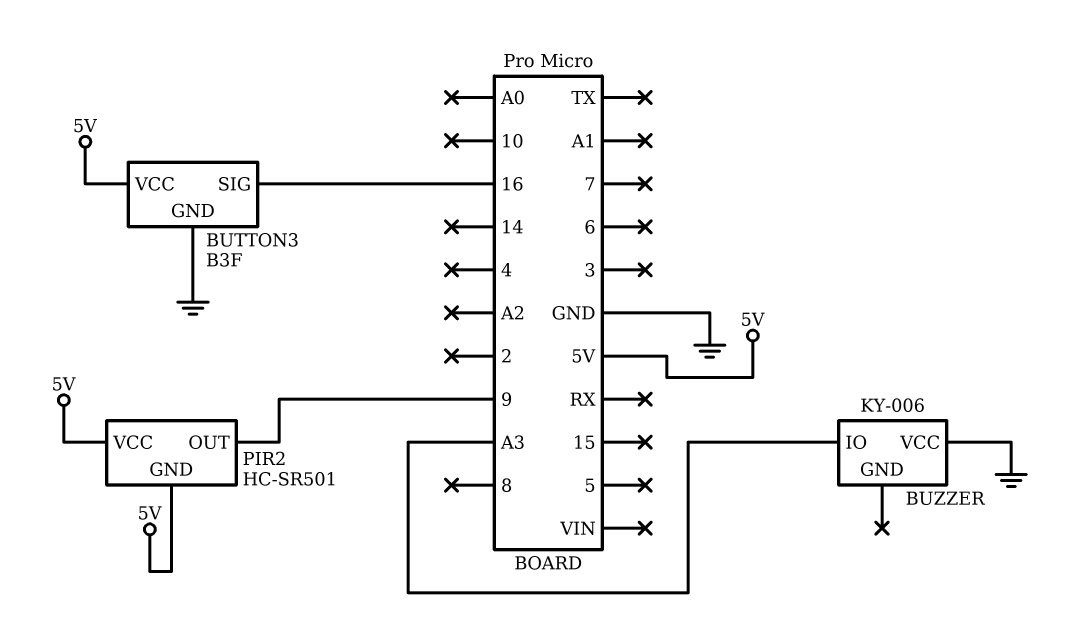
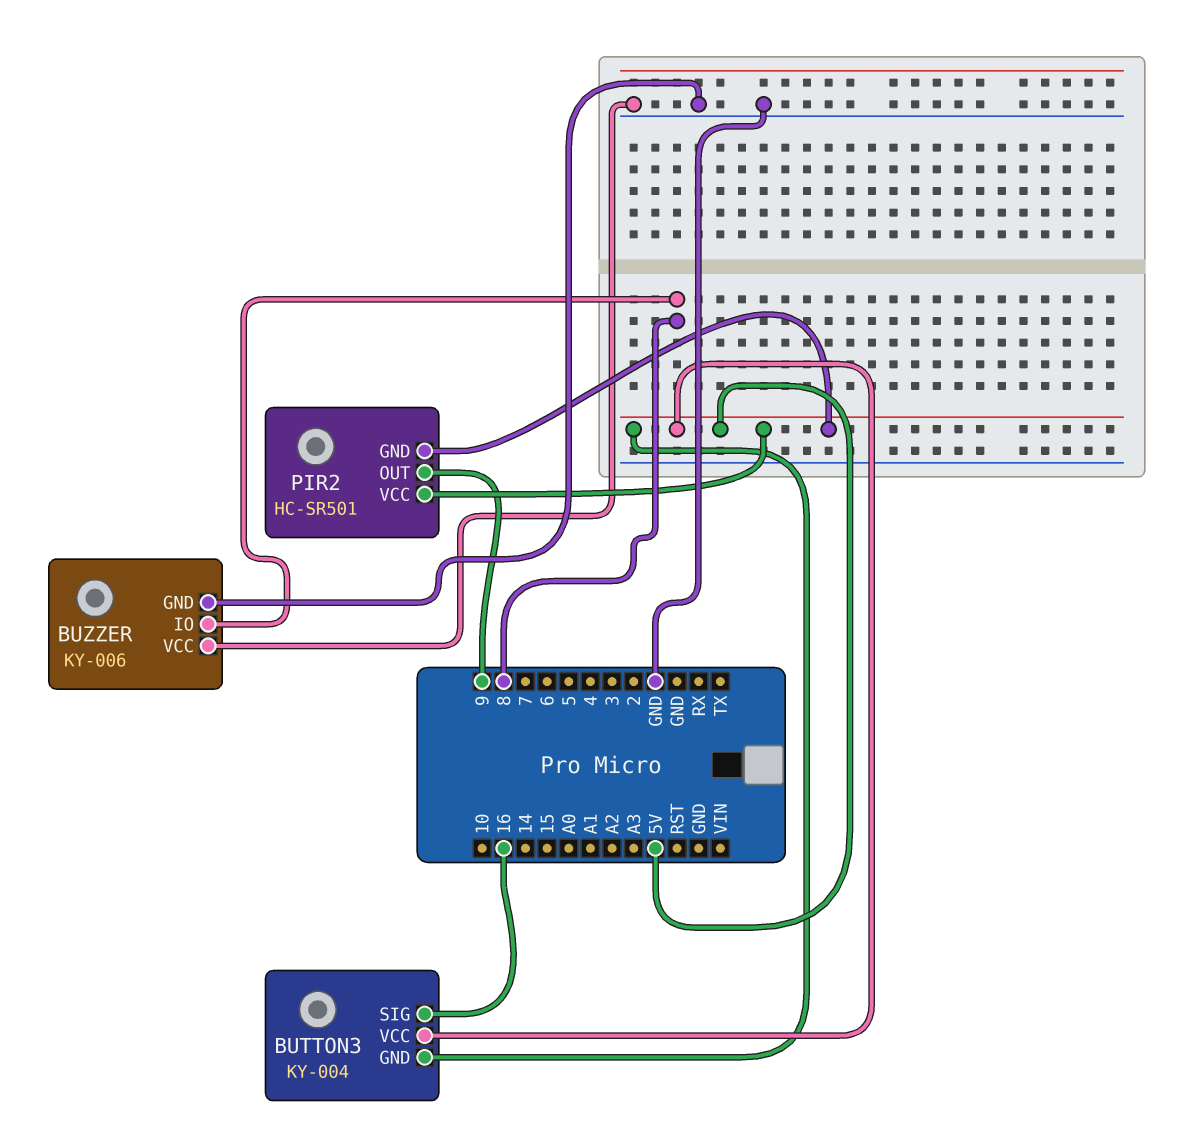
BUTTON3: B3F -> KY-004
BUTTON3 pin GND: GND -> 5V
BUZZER pin GND: none -> GND
BUZZER pin IO: A3 -> 8

